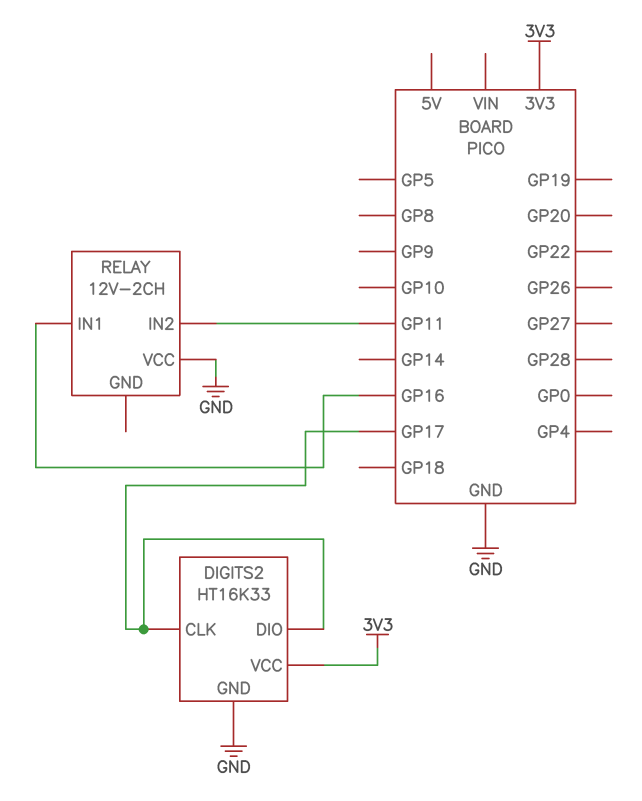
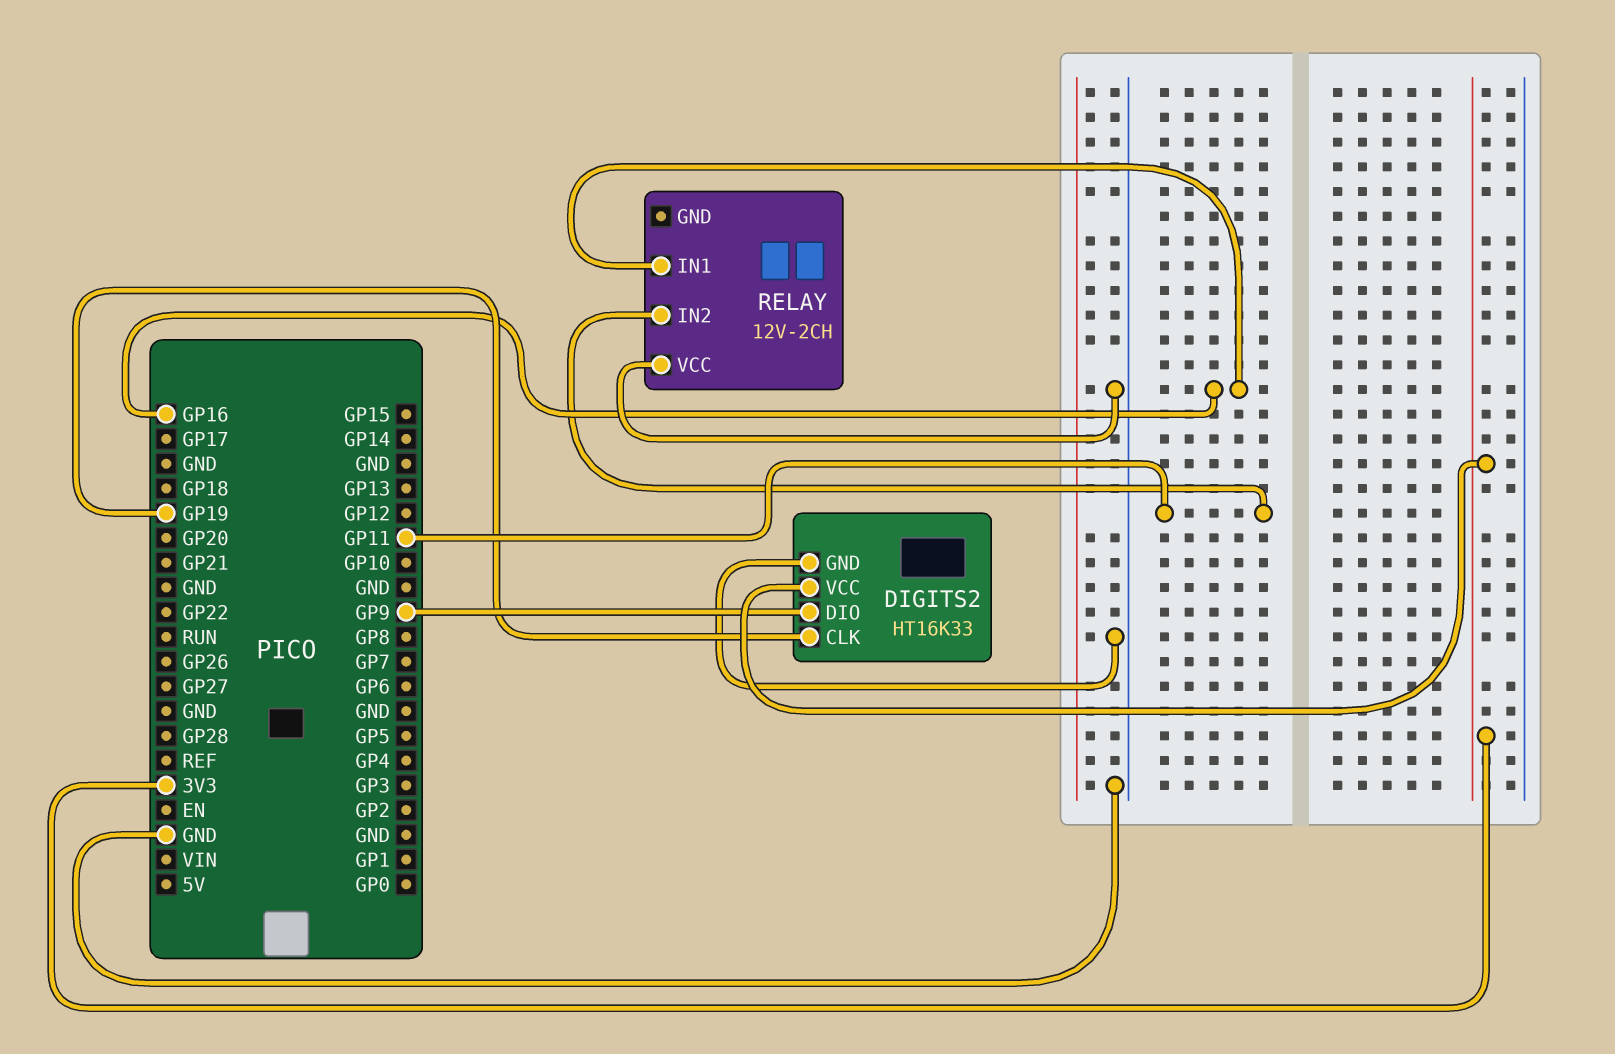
DIGITS2 pin CLK: GP17 -> GP19
DIGITS2 pin DIO: GP17 -> GP9

